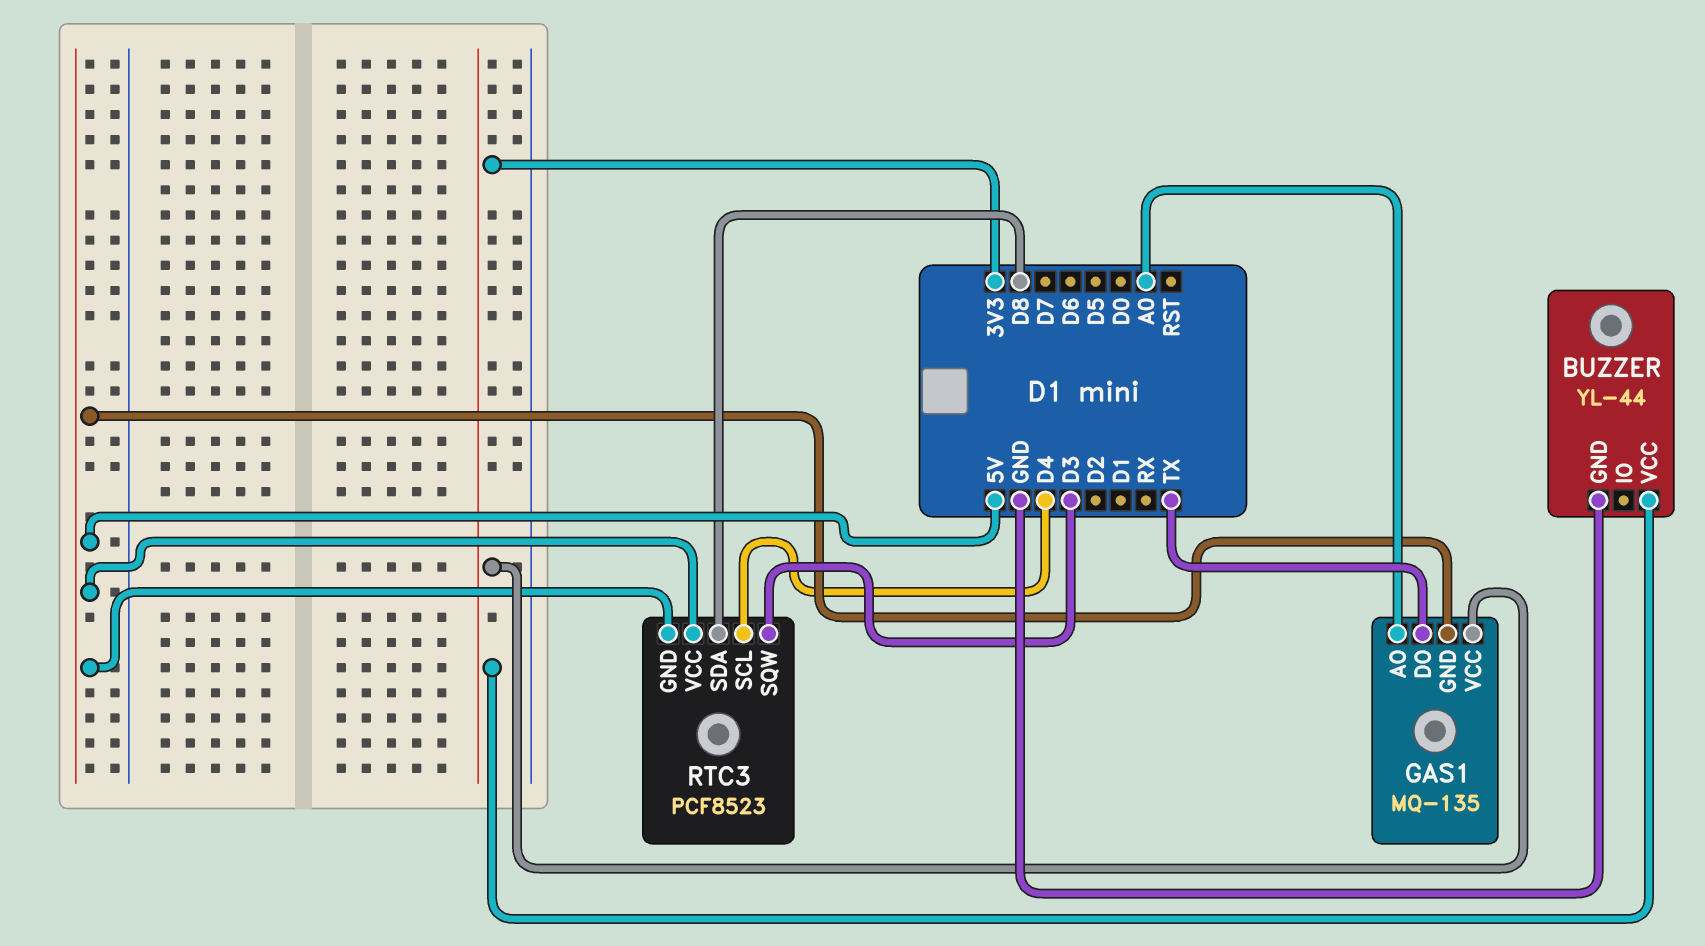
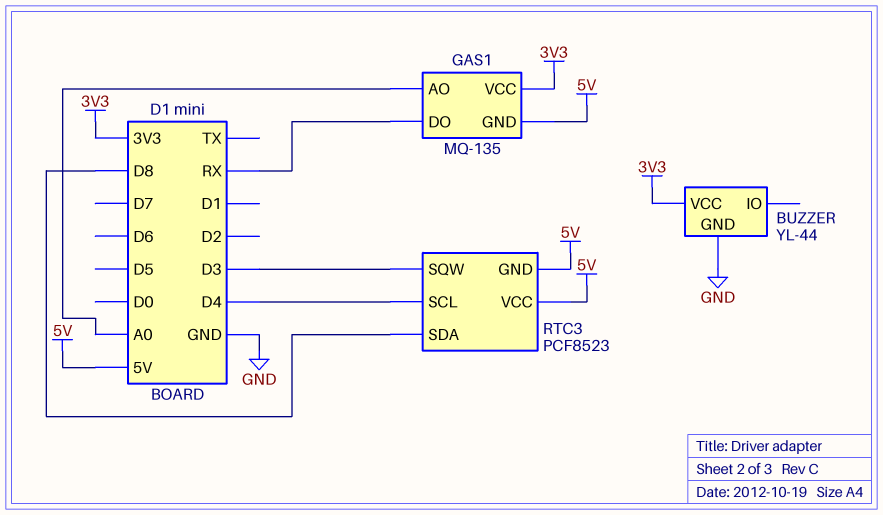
GAS1 pin DO: TX -> RX

